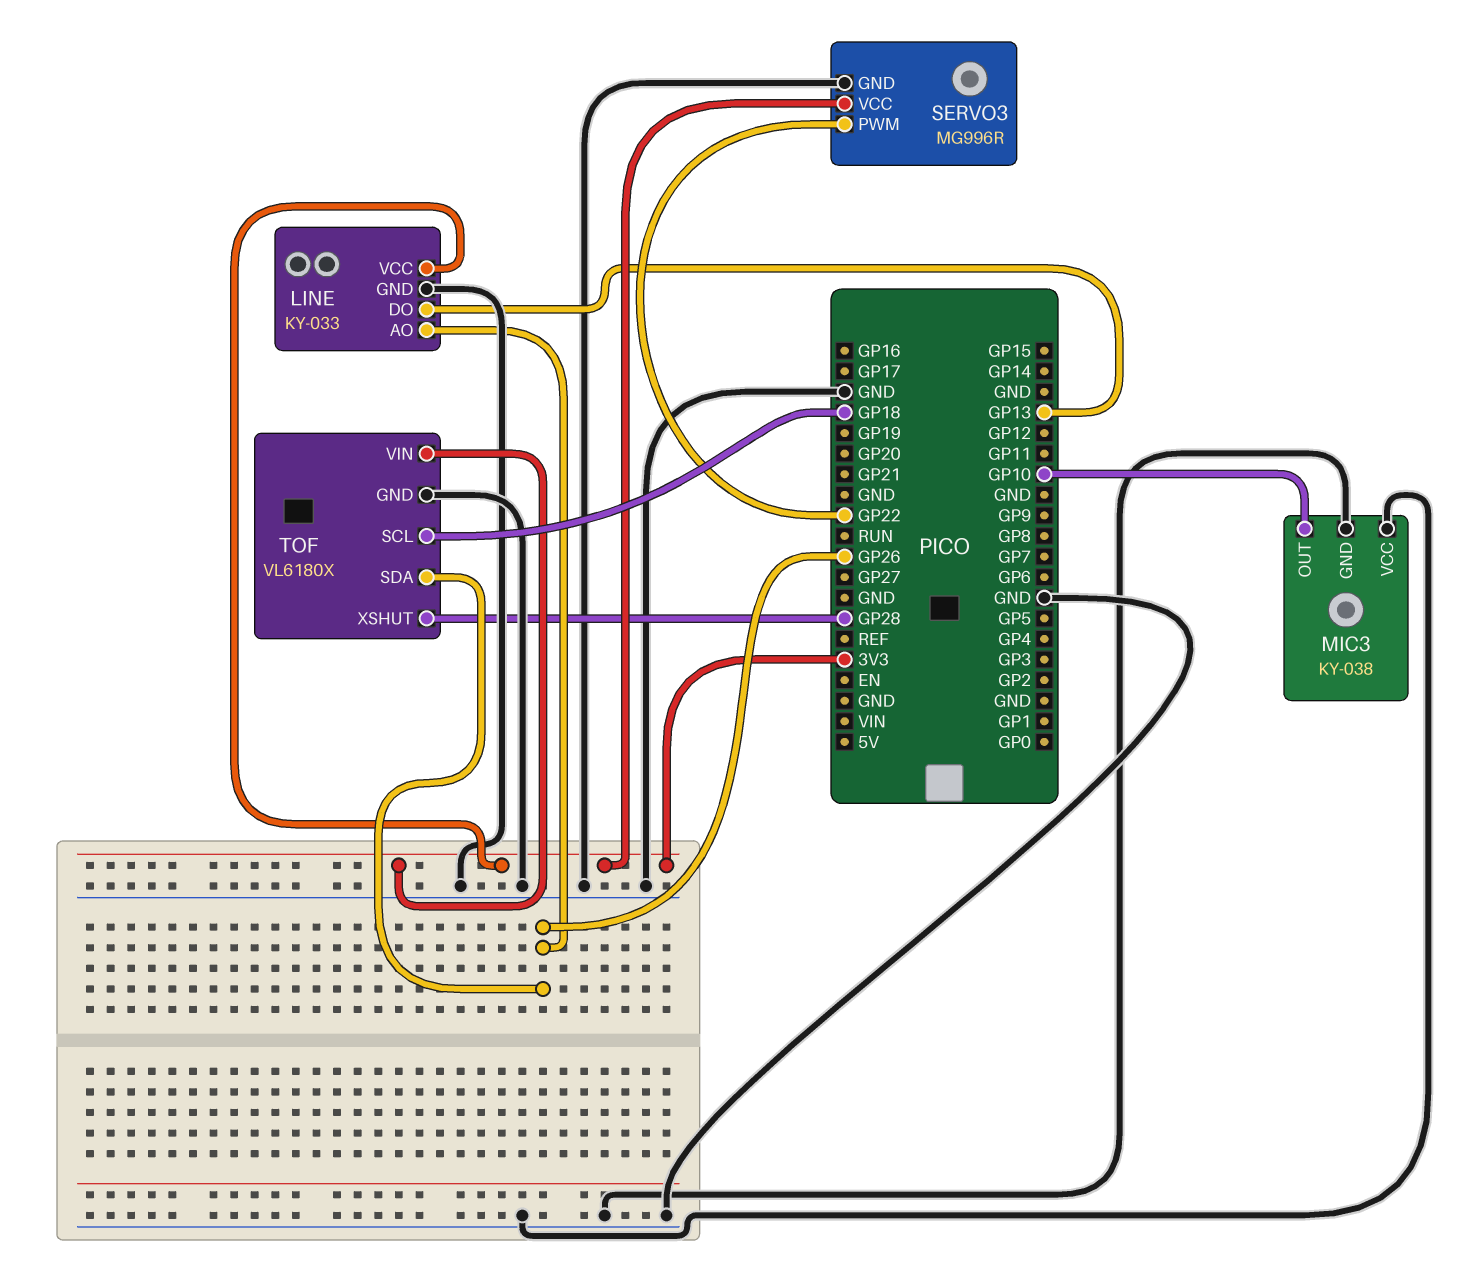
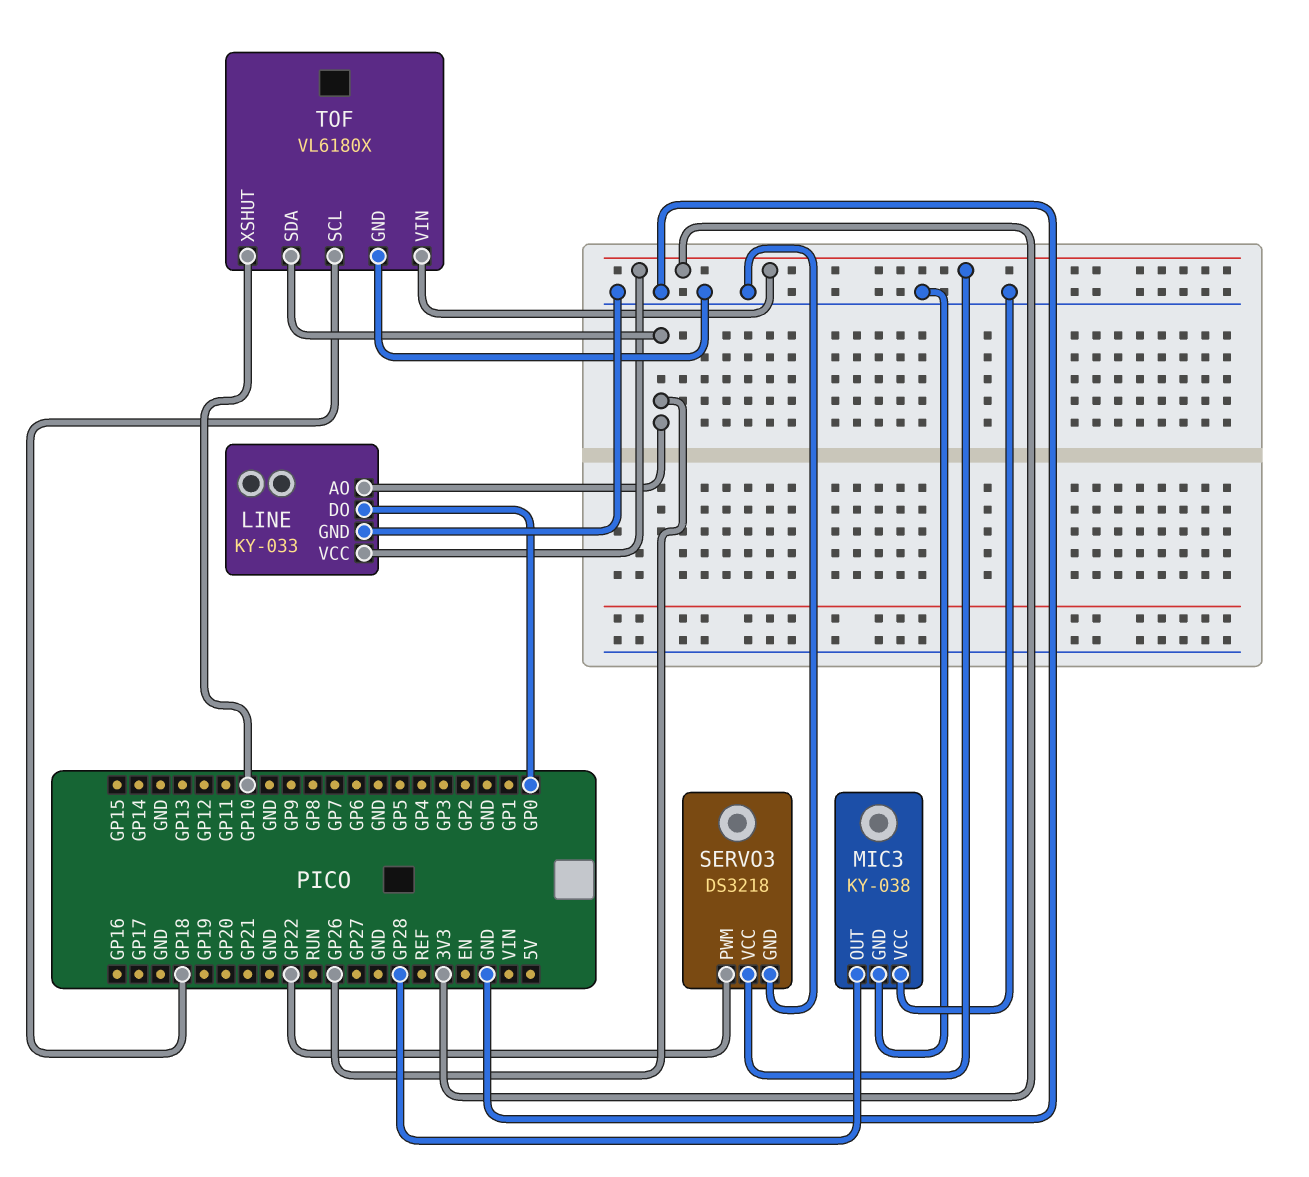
LINE pin DO: GP13 -> GP0
MIC3 pin OUT: GP10 -> GP28
SERVO3: MG996R -> DS3218
TOF pin XSHUT: GP28 -> GP10

